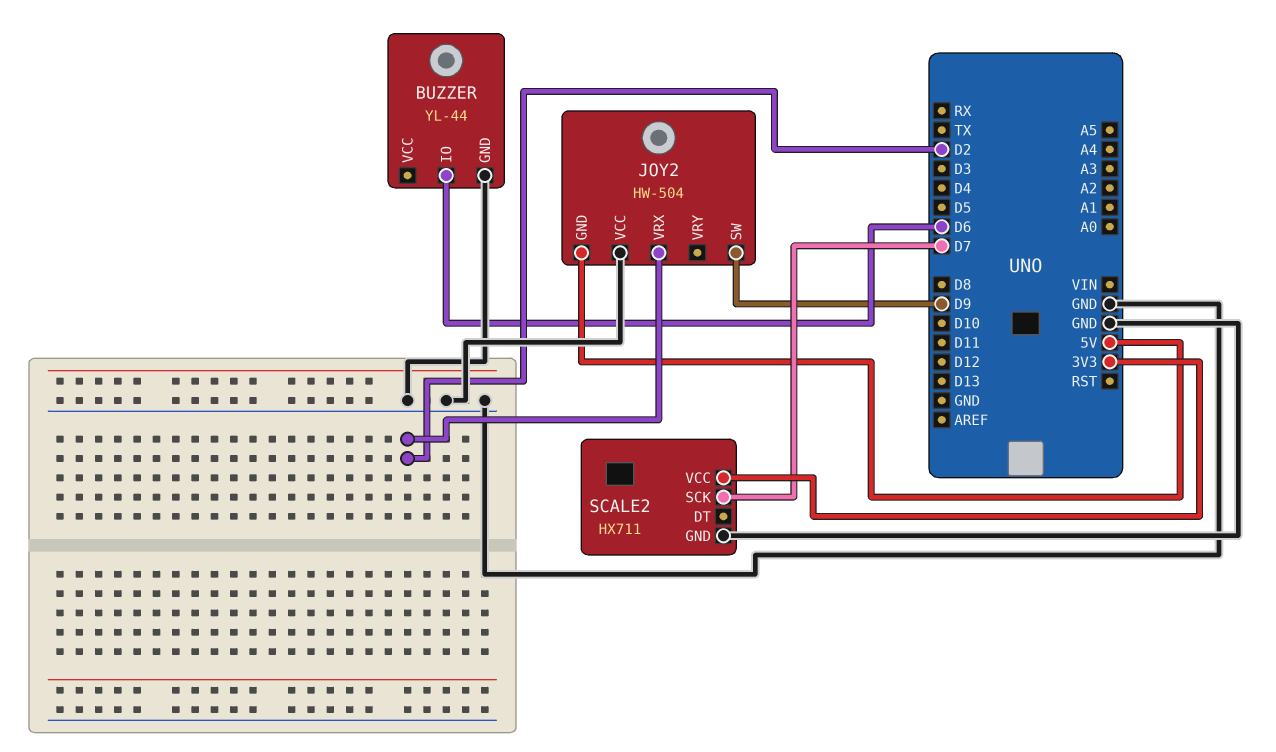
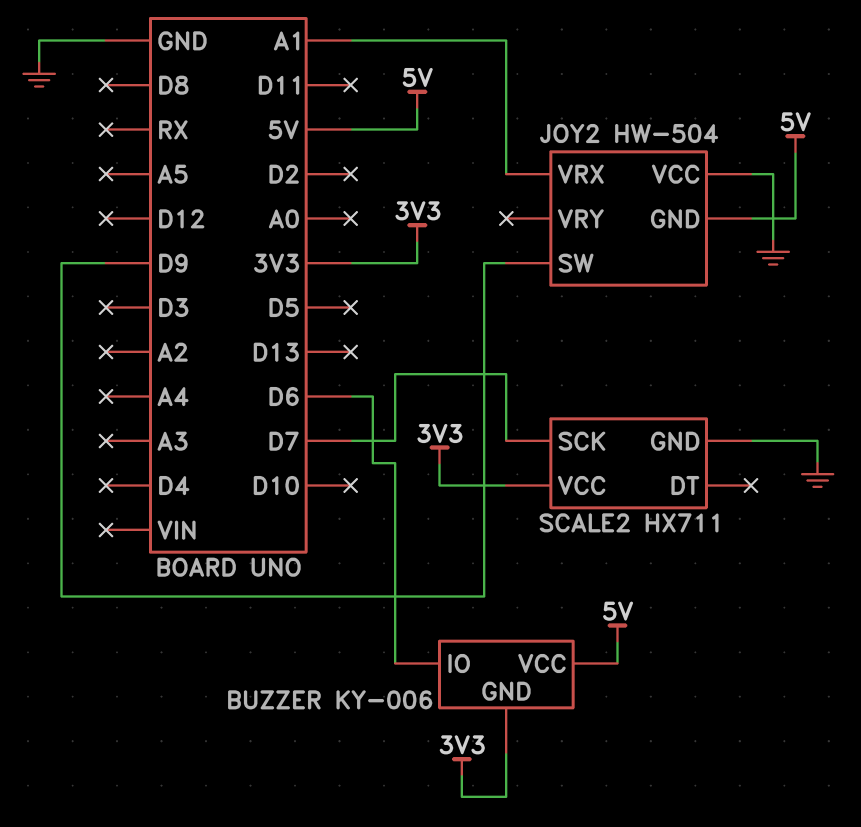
BUZZER: YL-44 -> KY-006
BUZZER pin GND: GND -> 3V3
BUZZER pin VCC: none -> 5V
JOY2 pin VRX: D2 -> A1

